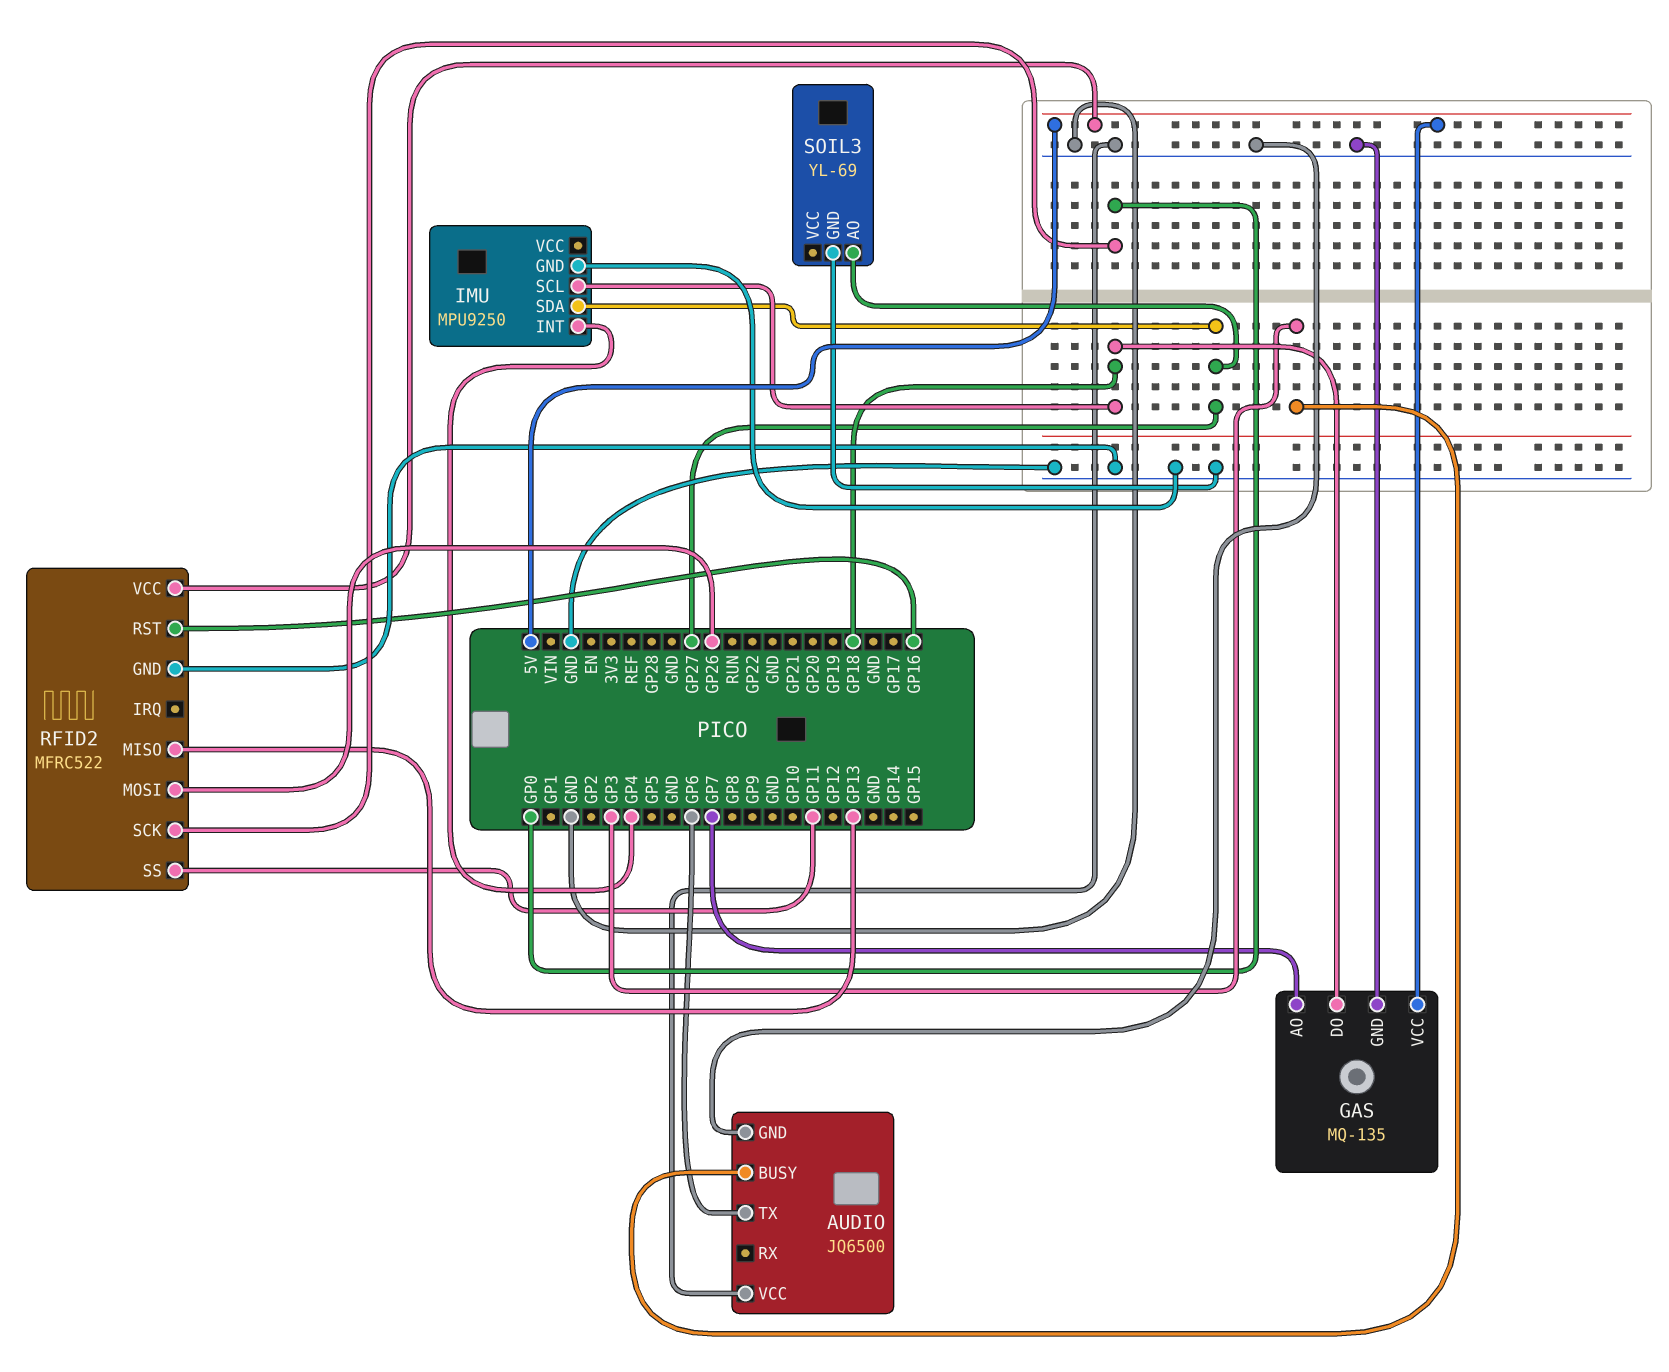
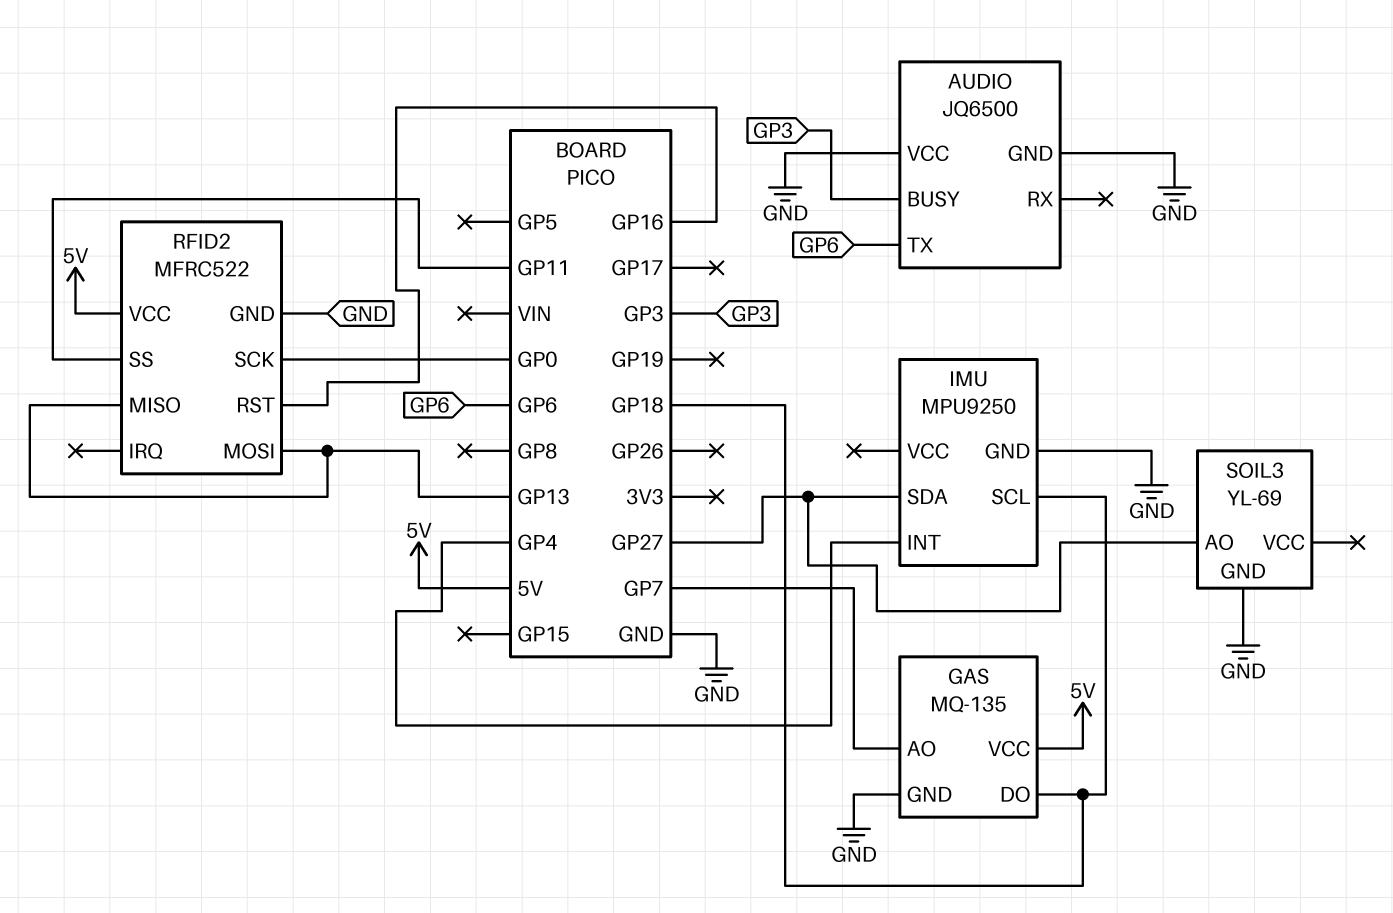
RFID2 pin MOSI: GP26 -> GP13

